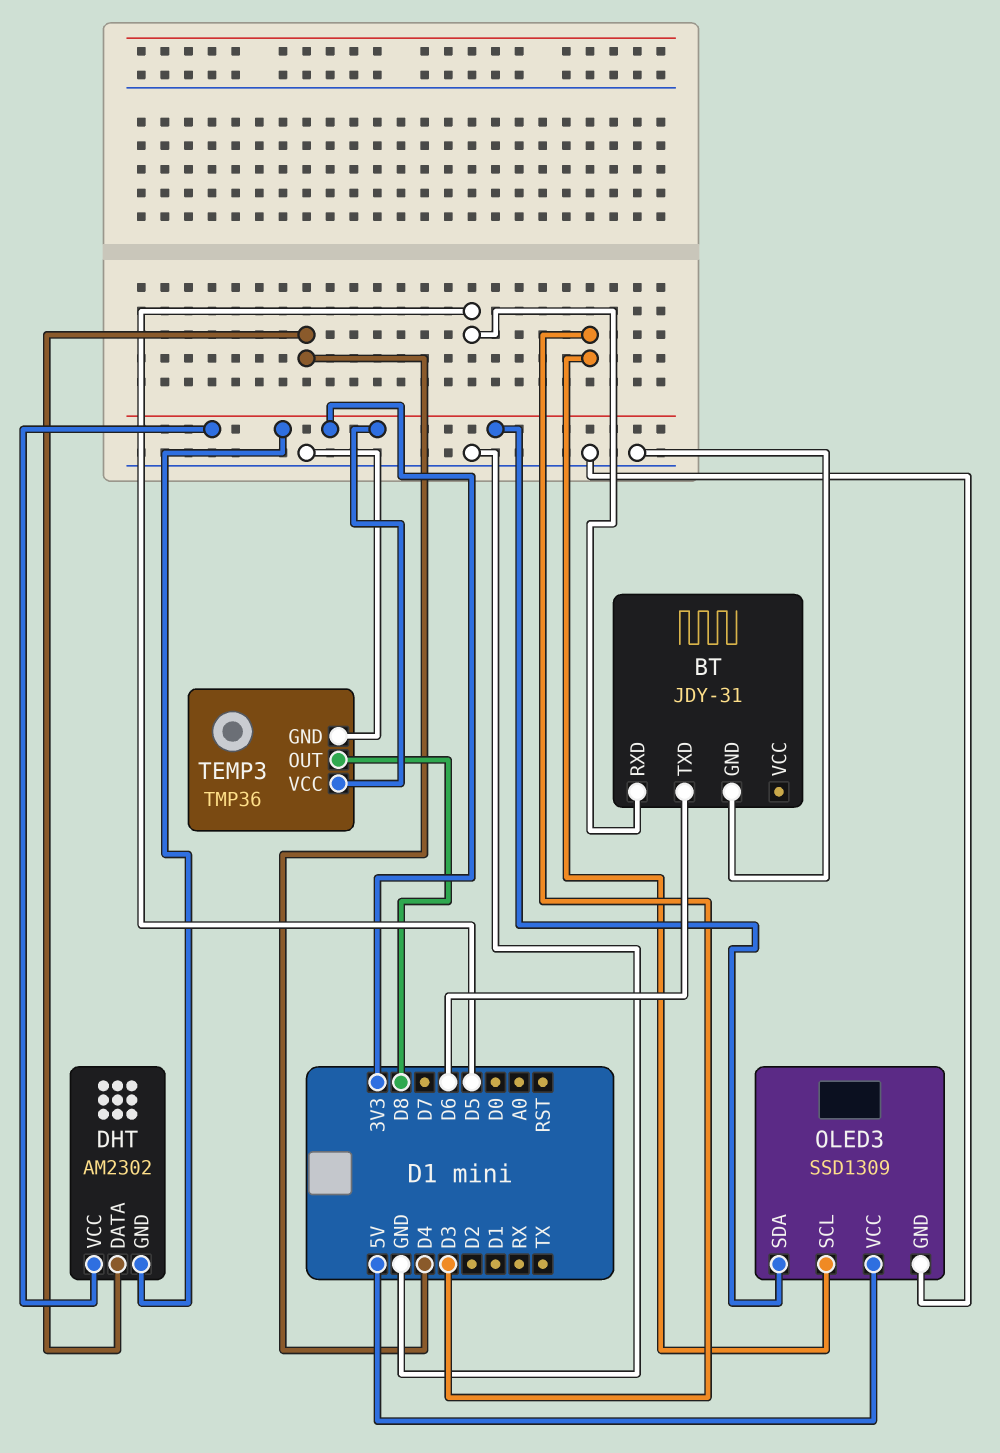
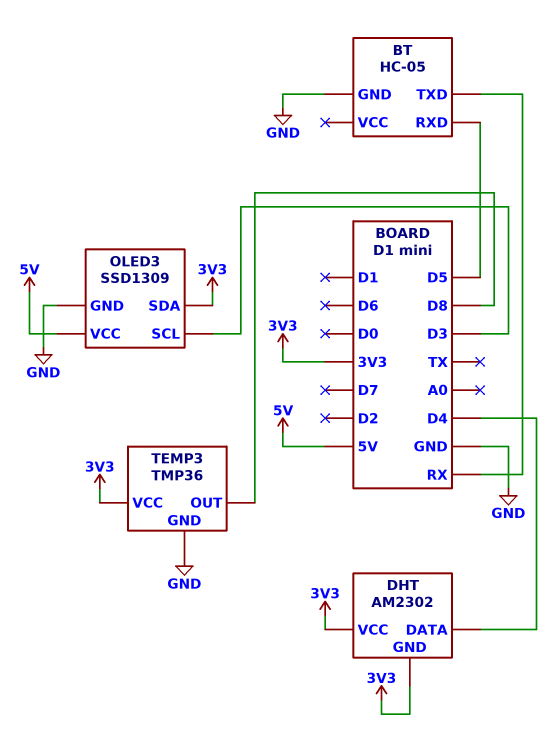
BT: JDY-31 -> HC-05
BT pin TXD: D6 -> RX

